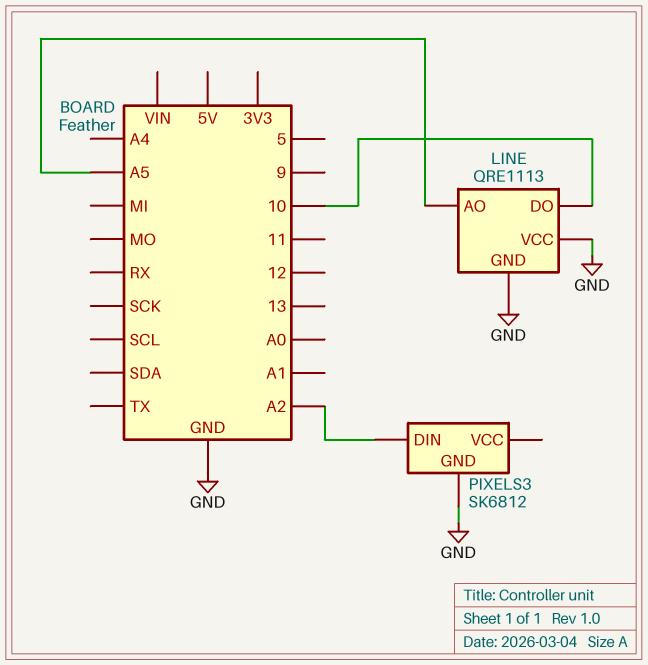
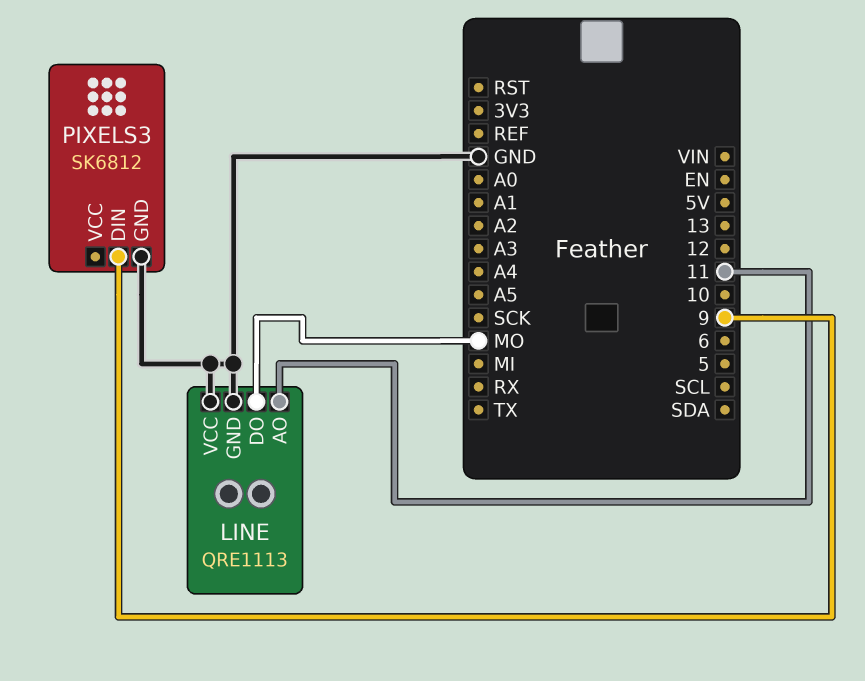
LINE pin AO: A5 -> 11
LINE pin DO: 10 -> MO
PIXELS3 pin DIN: A2 -> 9

